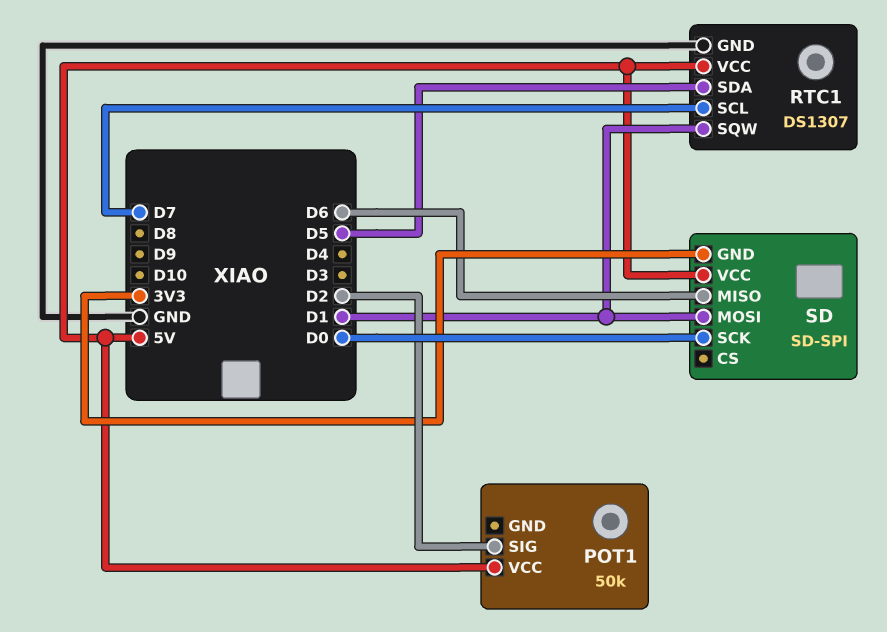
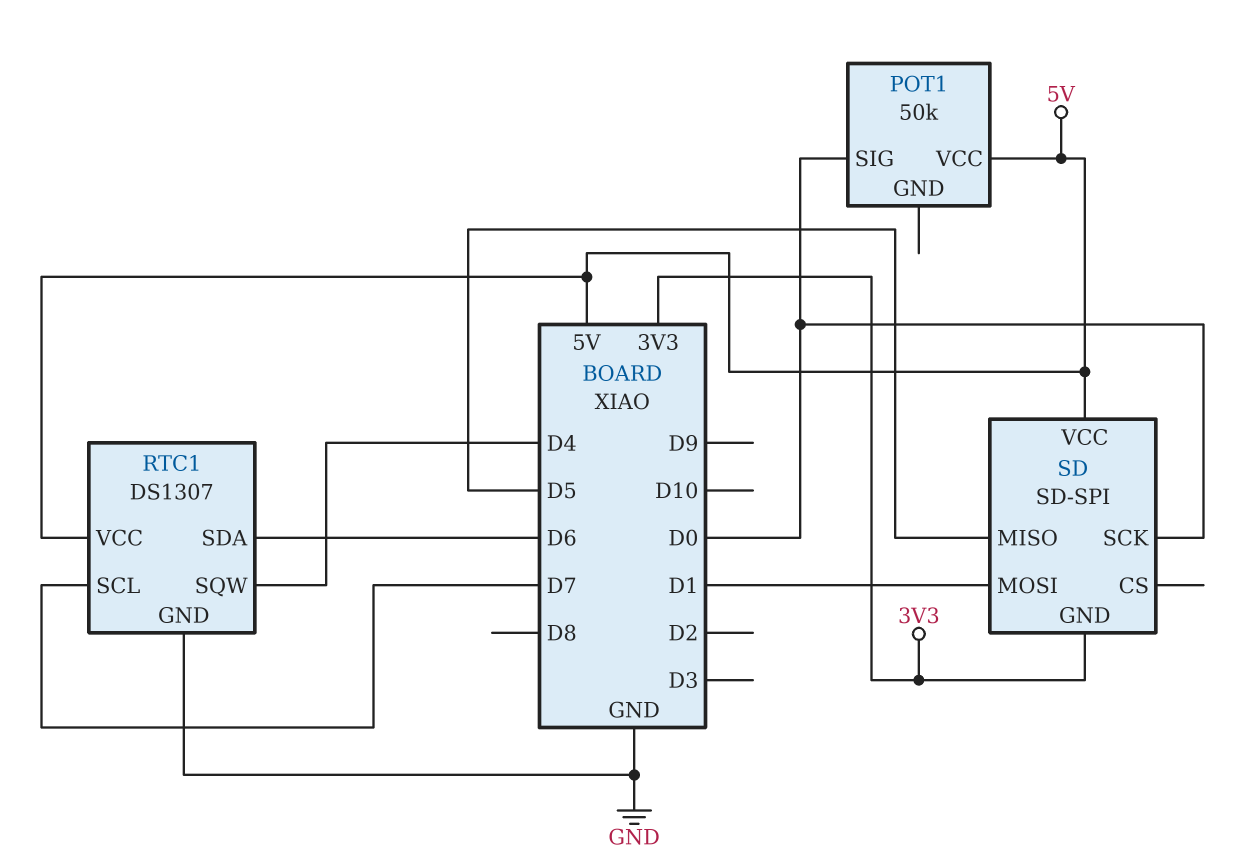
POT1 pin SIG: D2 -> D0
RTC1 pin SDA: D5 -> D6
RTC1 pin SQW: D1 -> D4
SD pin MISO: D6 -> D5

